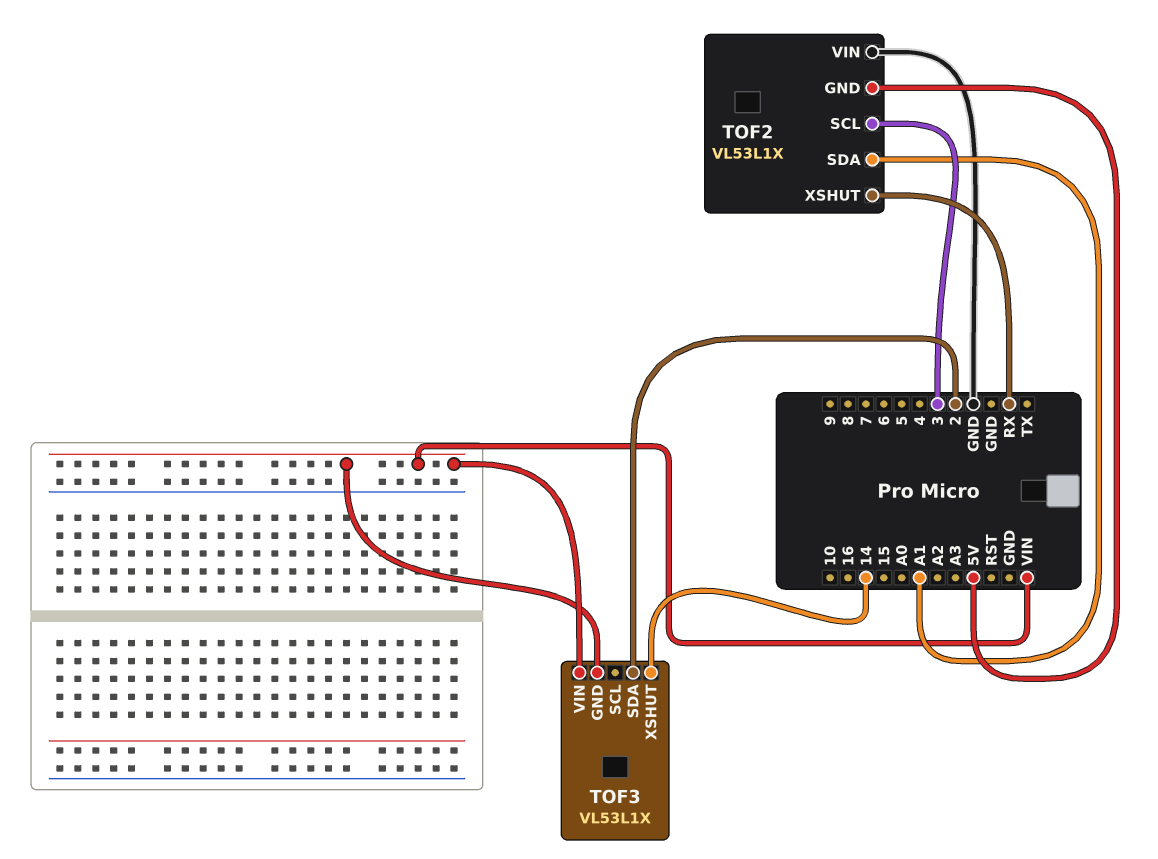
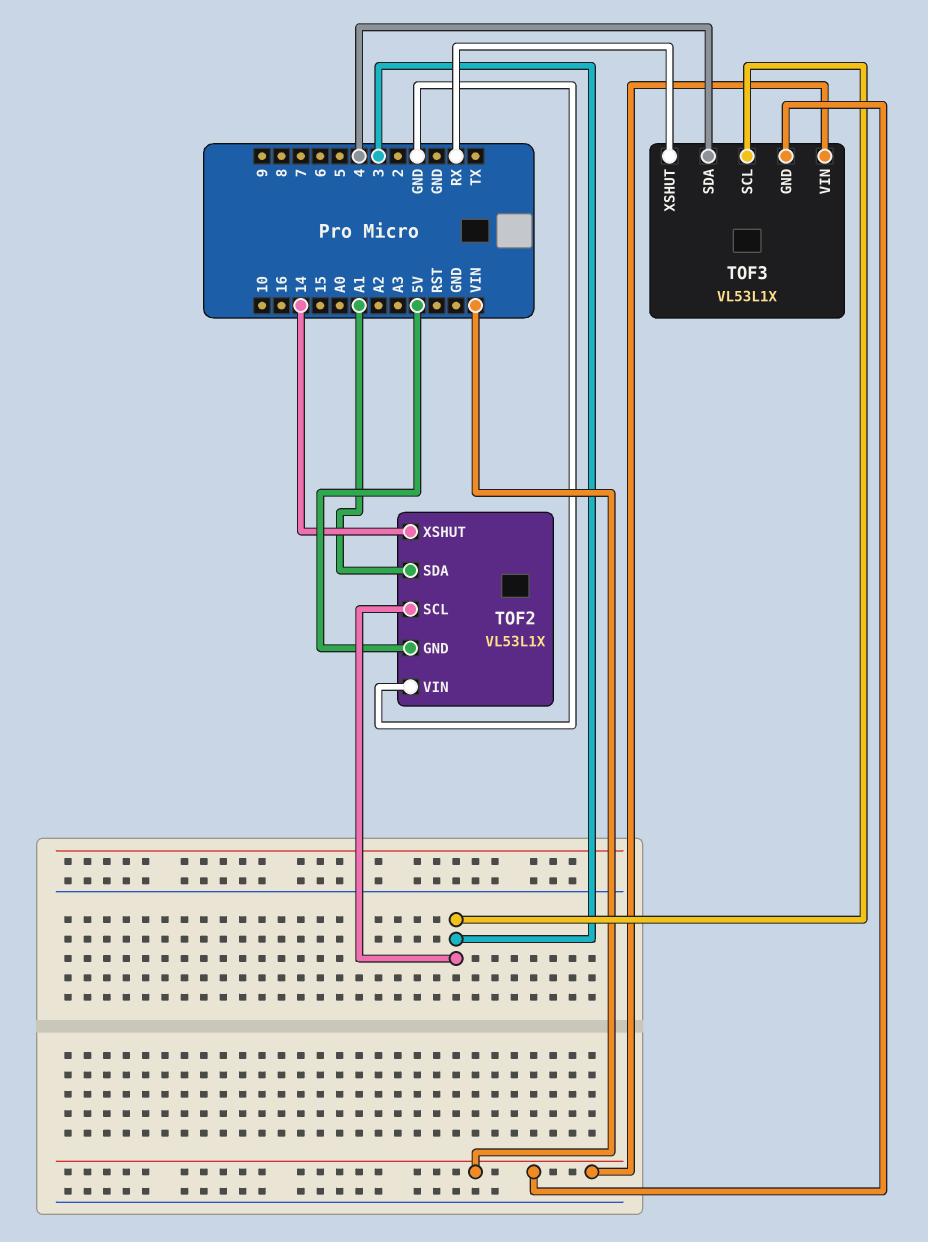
TOF2 pin XSHUT: RX -> 14
TOF3 pin SCL: none -> 3
TOF3 pin SDA: 2 -> 4
TOF3 pin XSHUT: 14 -> RX

